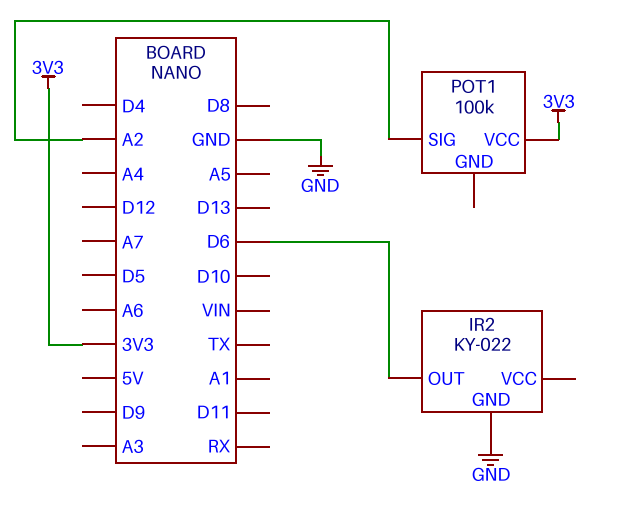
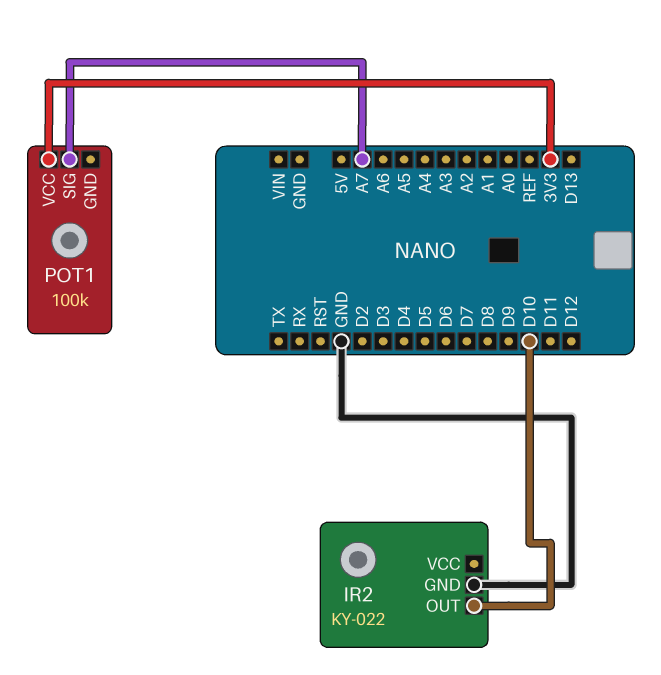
IR2 pin OUT: D6 -> D10
POT1 pin SIG: A2 -> A7

